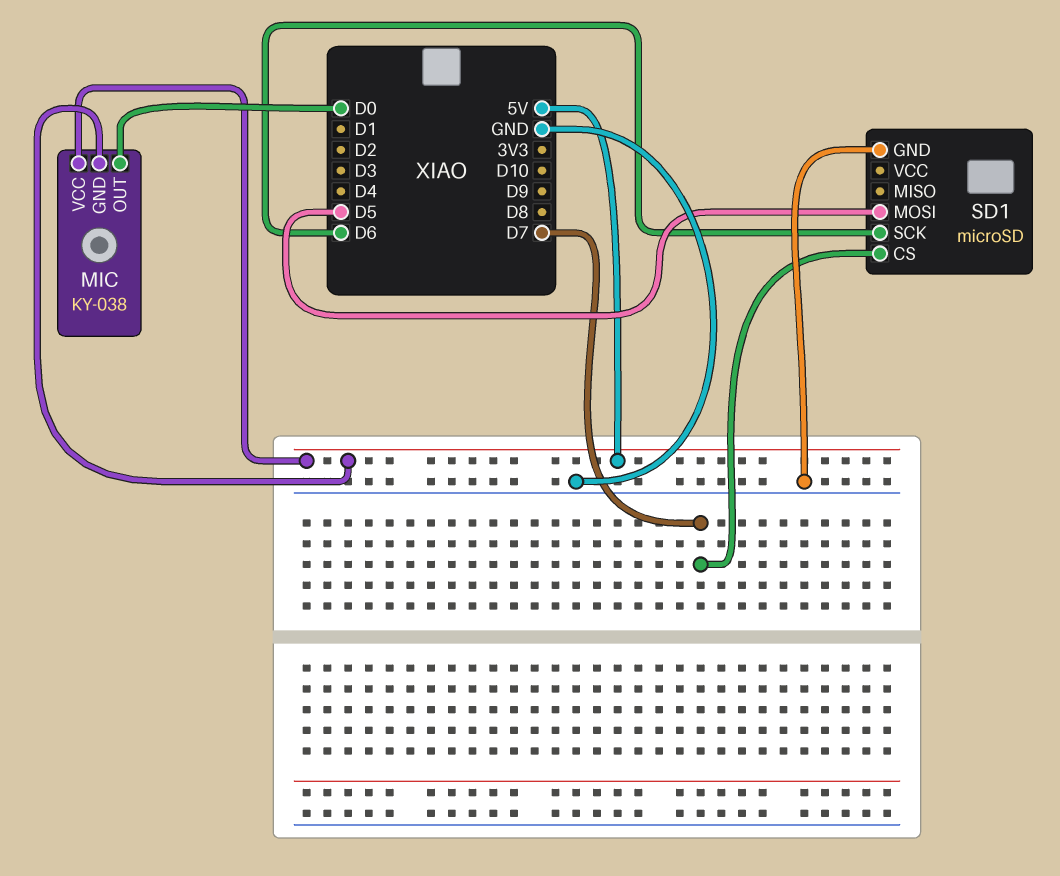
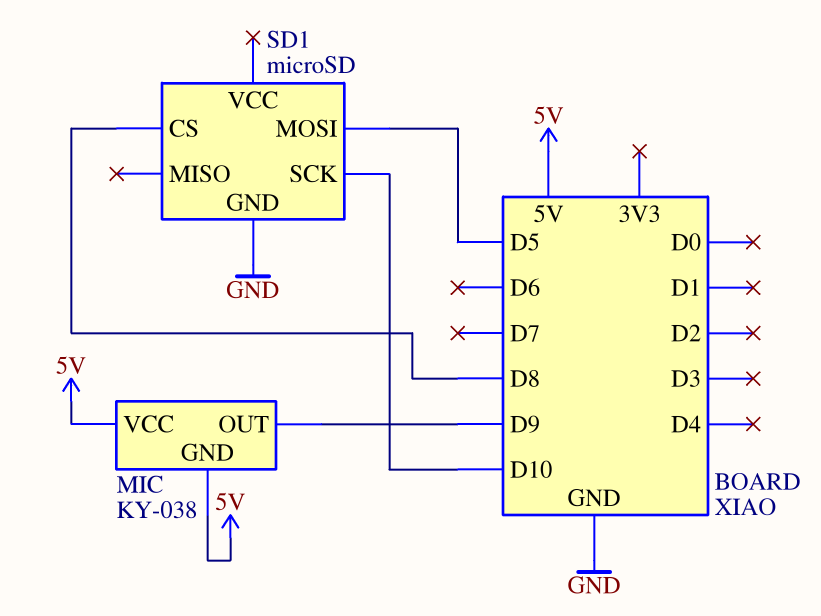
MIC pin OUT: D0 -> D9
SD1 pin CS: D7 -> D8
SD1 pin SCK: D6 -> D10

